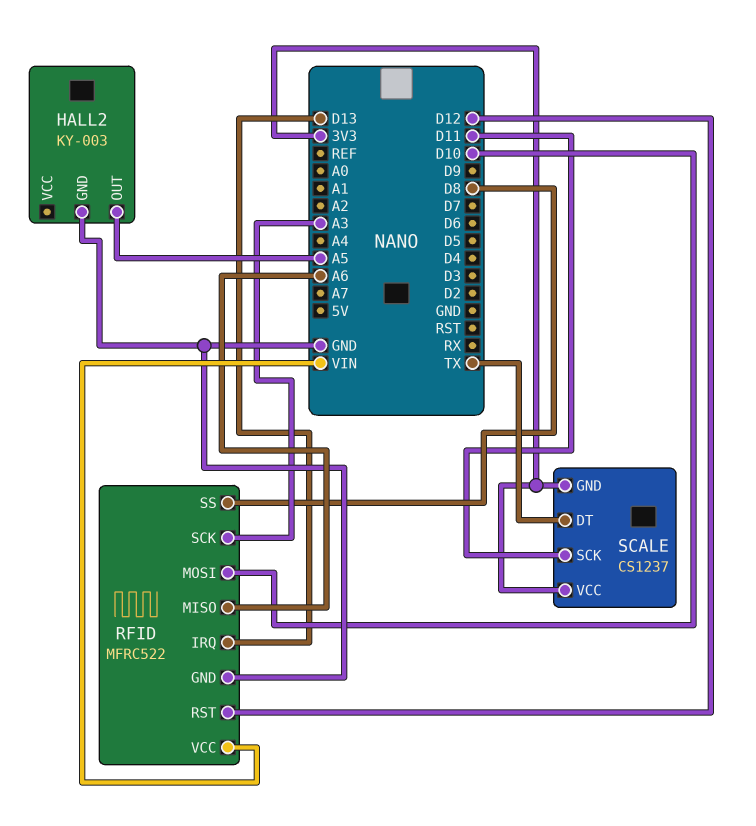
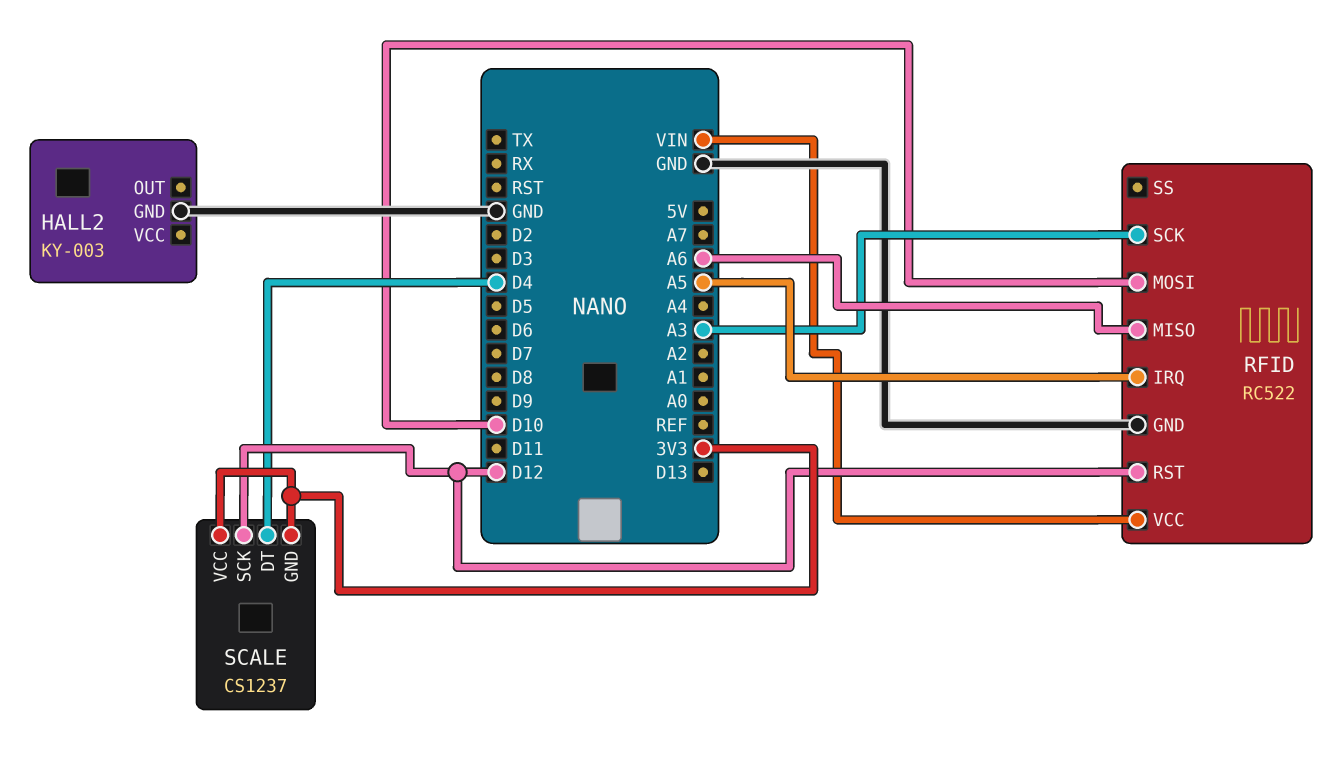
HALL2 pin OUT: A5 -> none
RFID: MFRC522 -> RC522
RFID pin IRQ: D13 -> A5
RFID pin SS: D8 -> none
SCALE pin DT: TX -> D4
SCALE pin SCK: D11 -> D12

